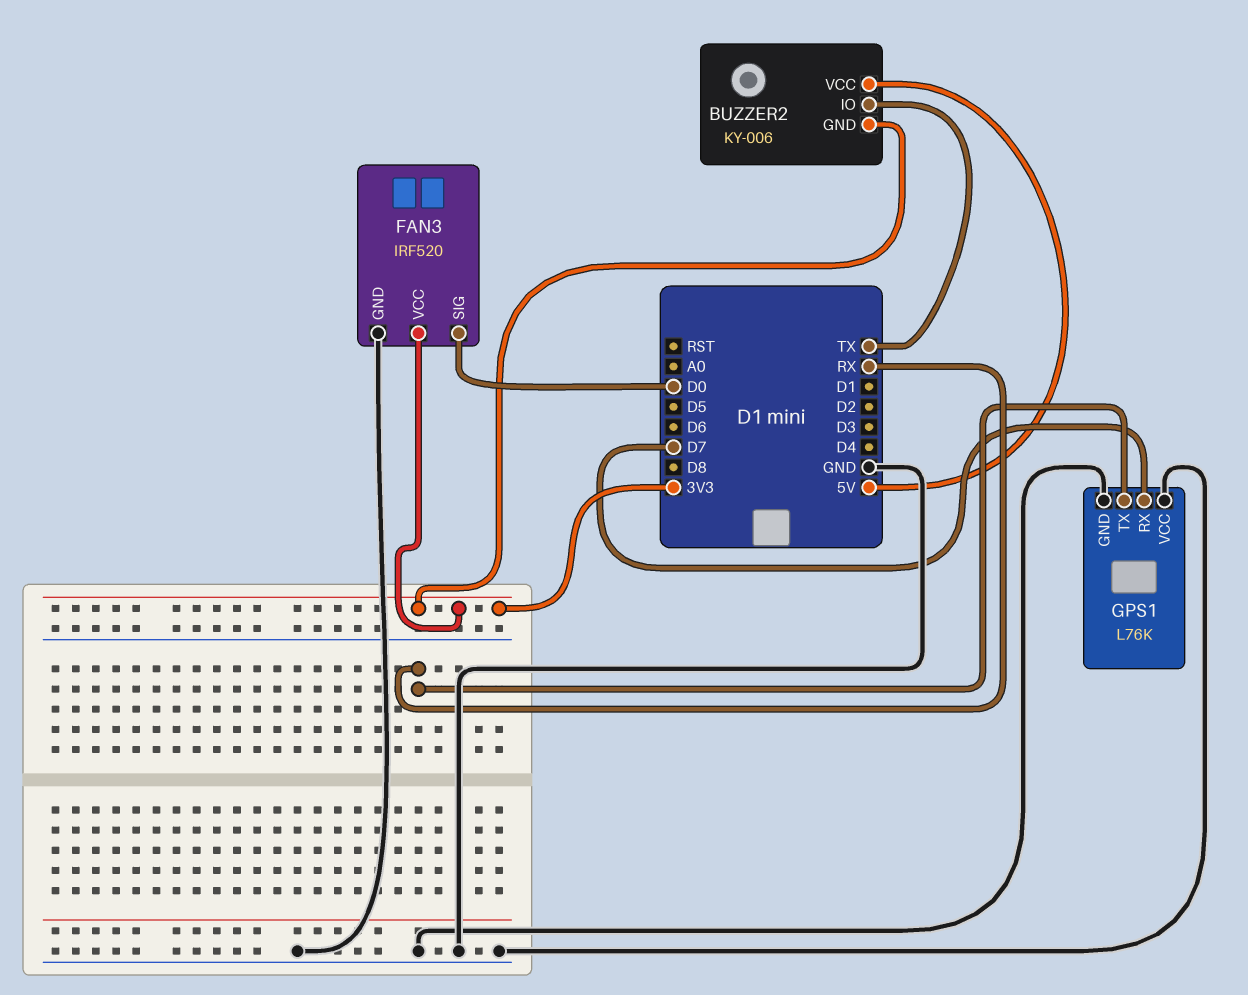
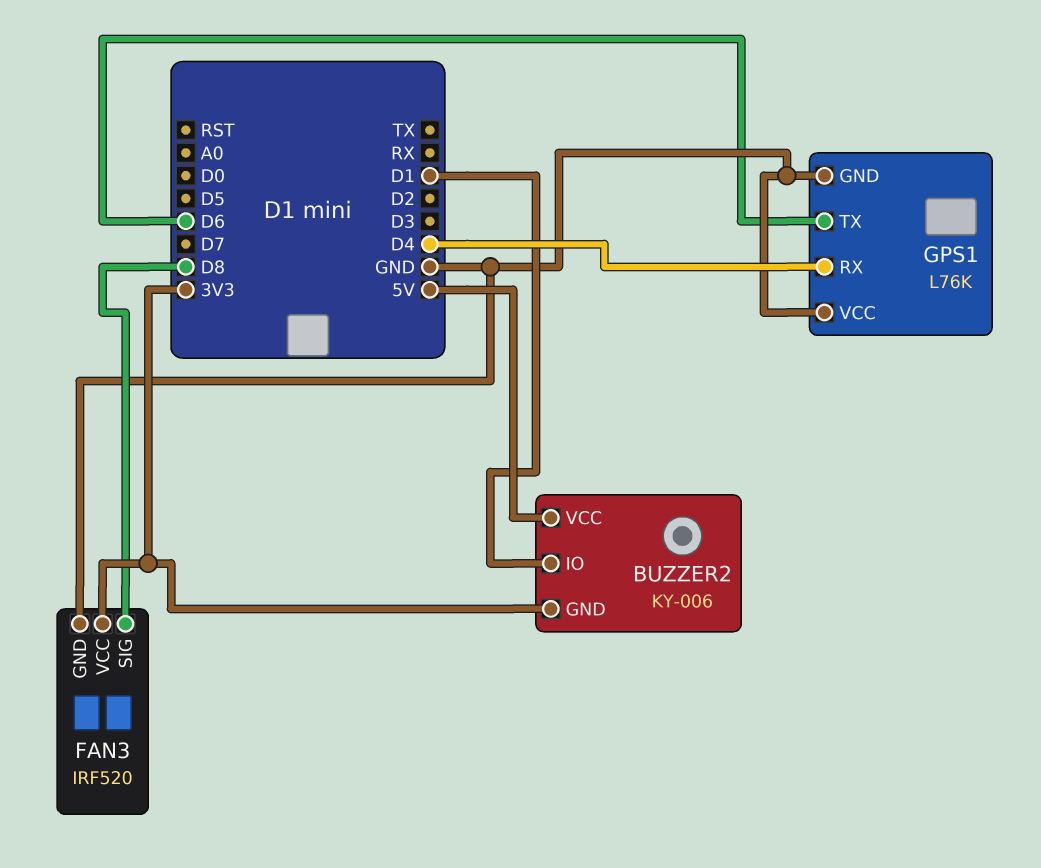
BUZZER2 pin IO: TX -> D1
FAN3 pin SIG: D0 -> D8
GPS1 pin RX: D7 -> D4
GPS1 pin TX: RX -> D6

